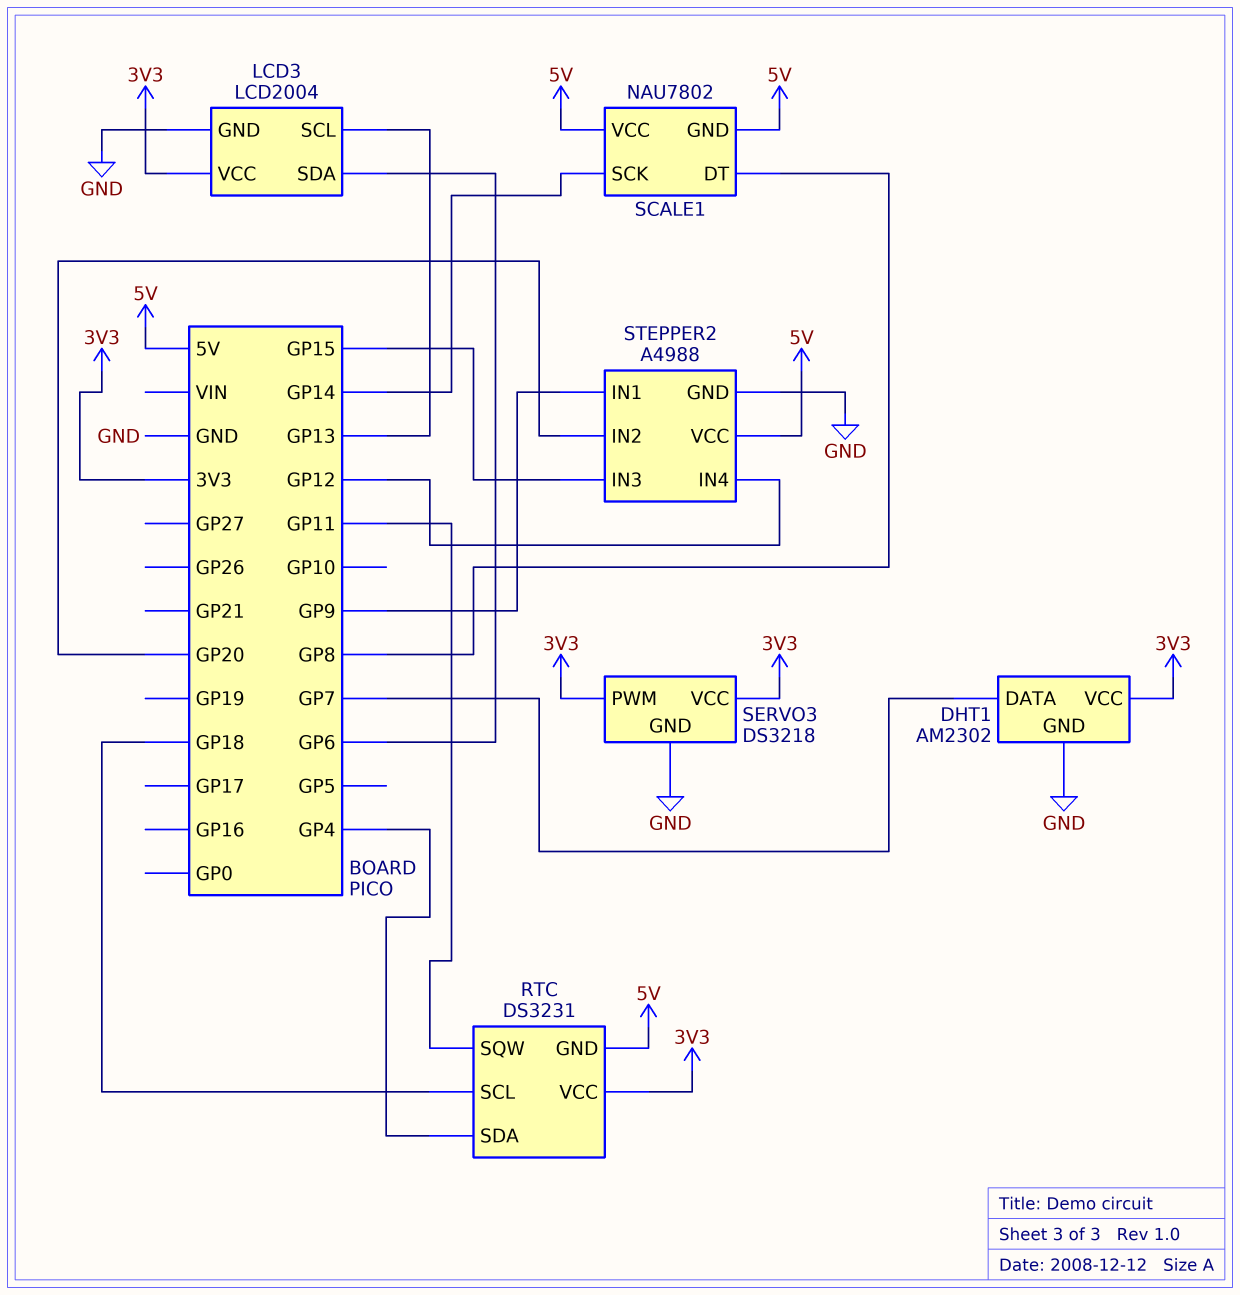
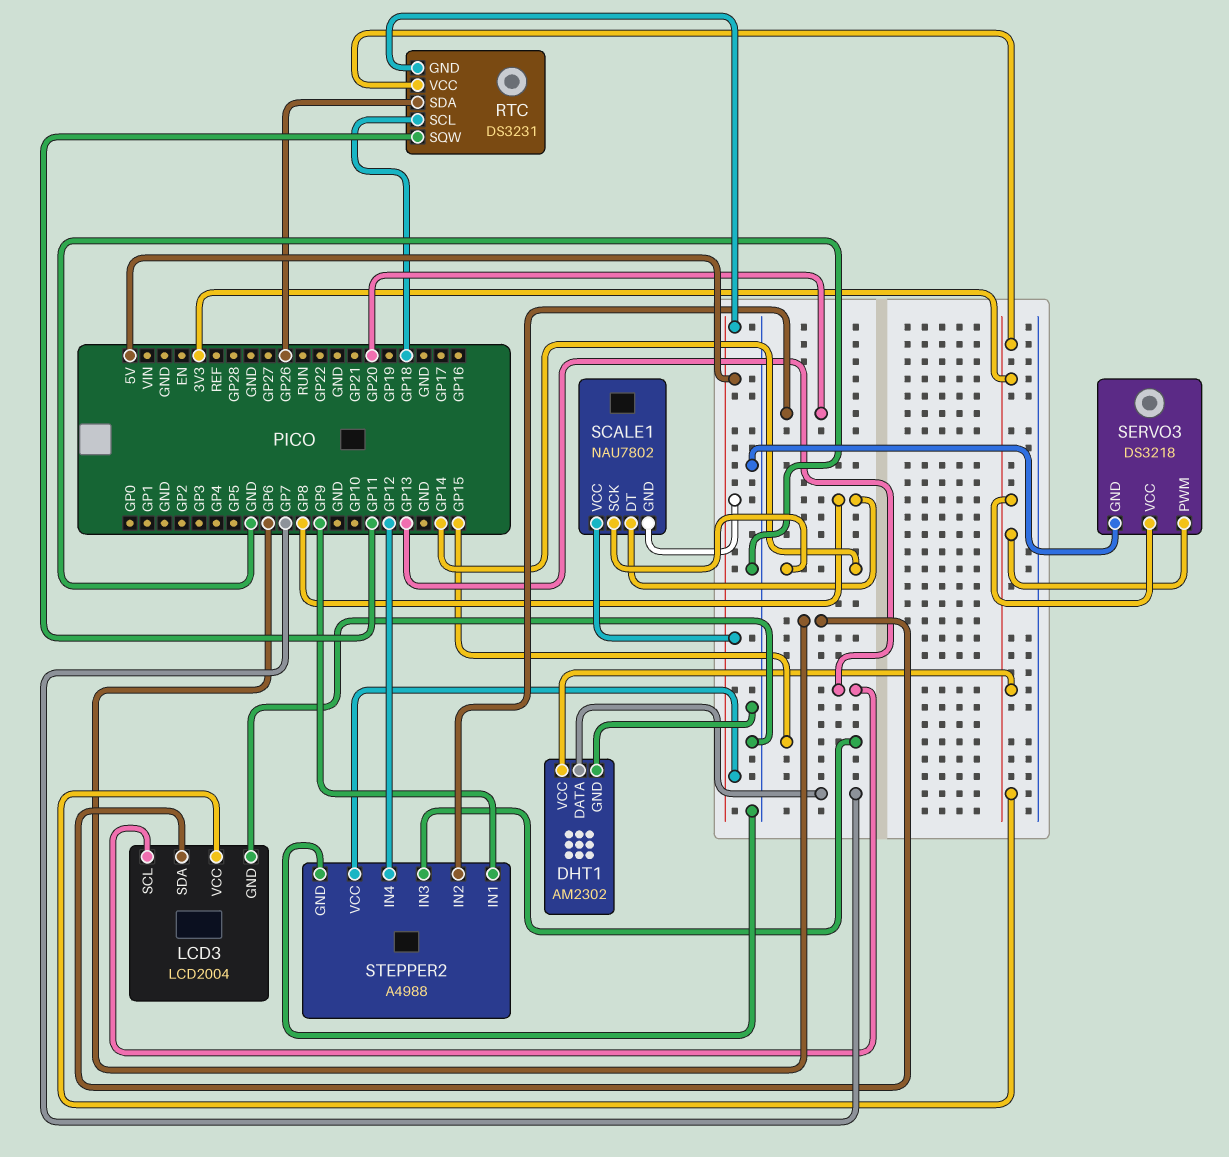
RTC pin SDA: GP4 -> GP26

